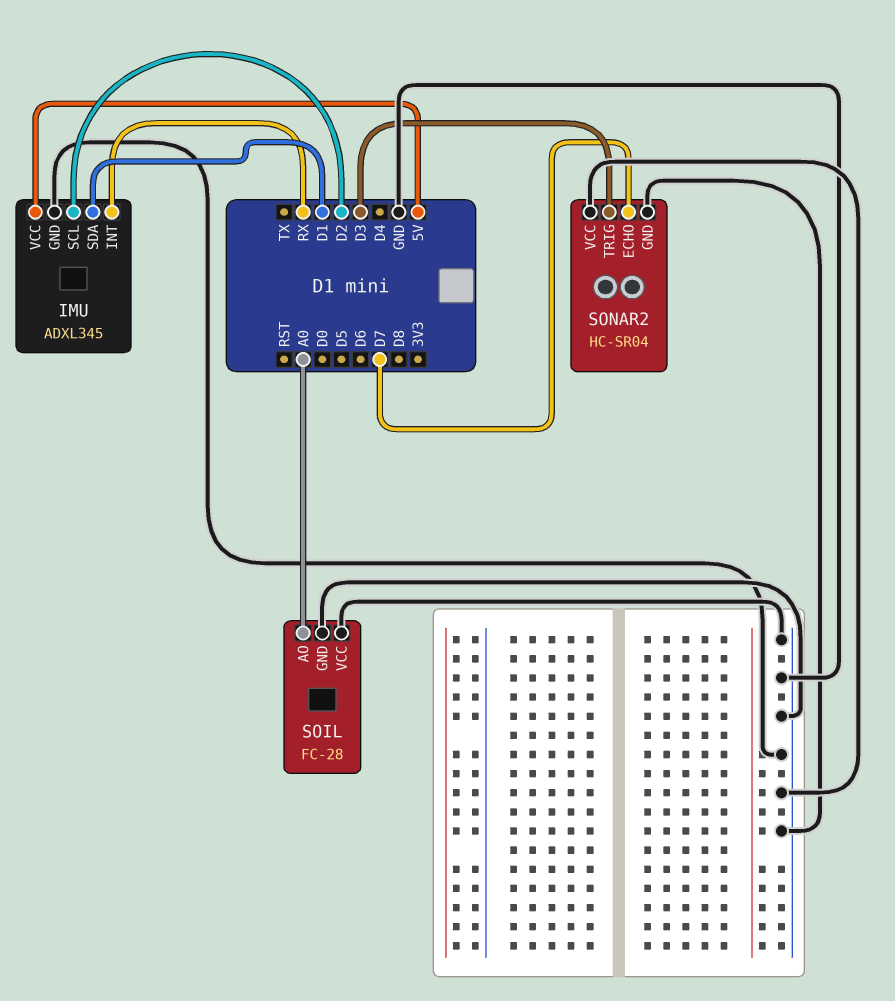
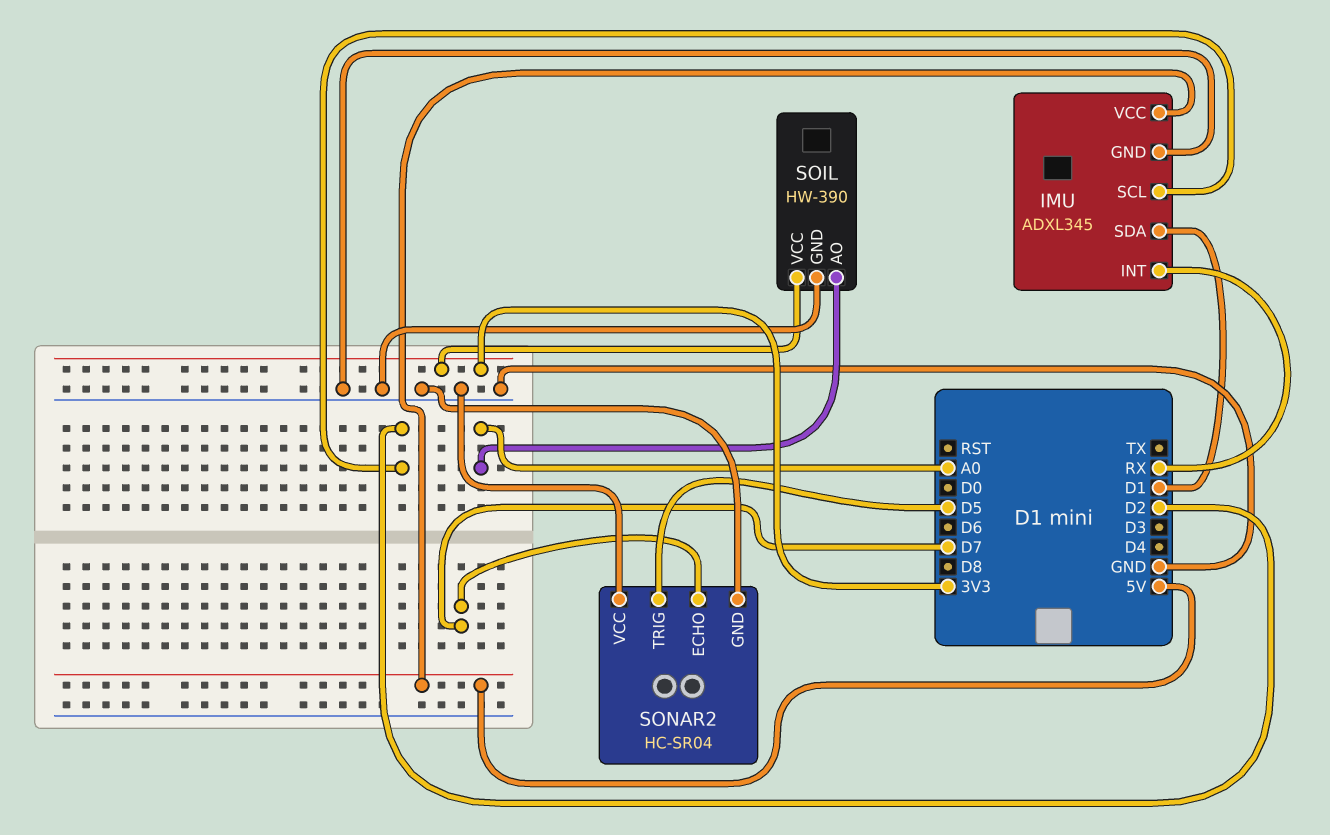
SOIL: FC-28 -> HW-390
SOIL pin VCC: GND -> 3V3
SONAR2 pin TRIG: D3 -> D5

